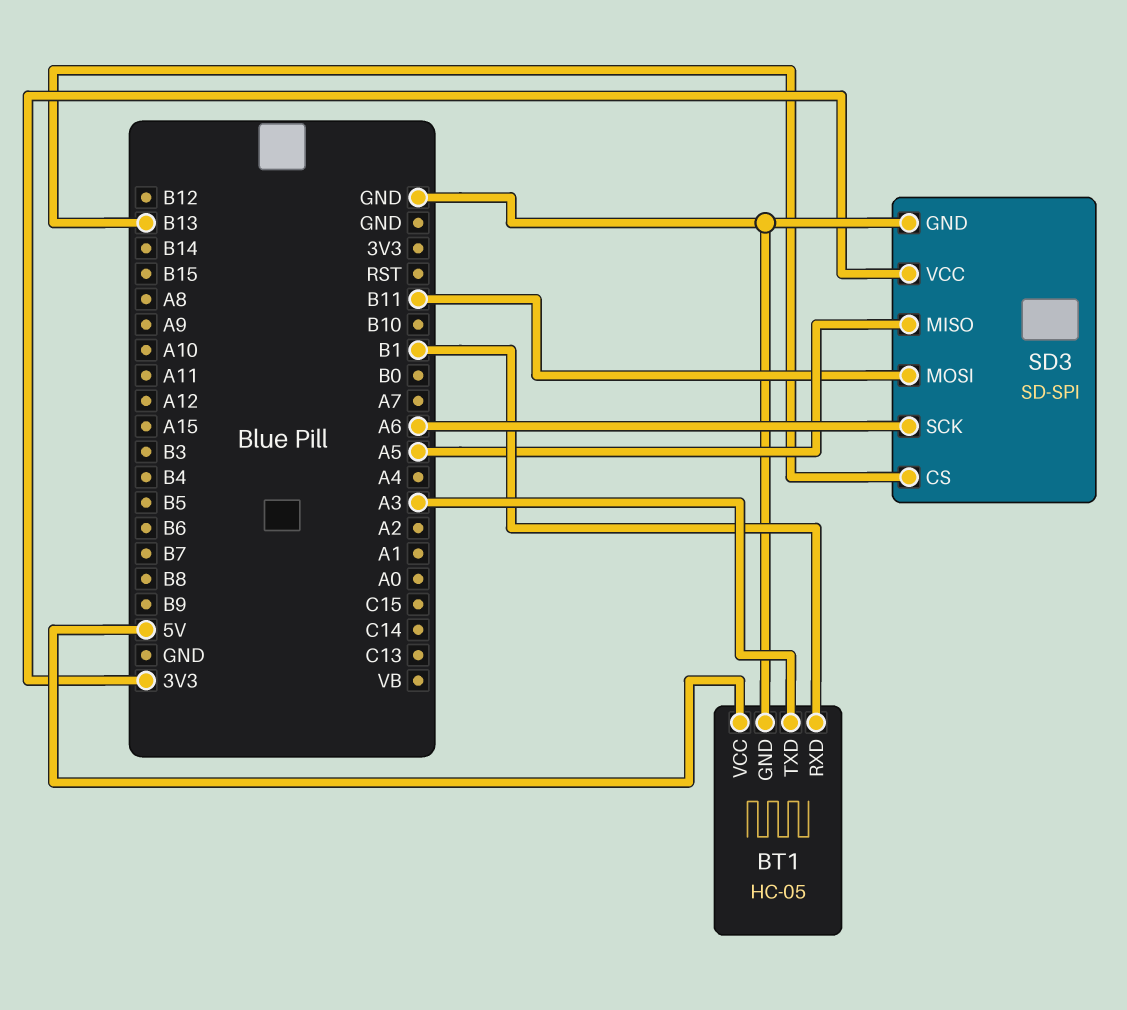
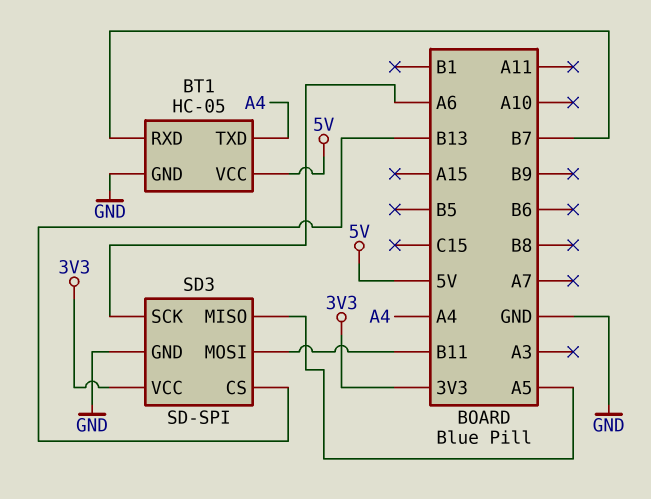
BT1 pin RXD: B1 -> B7
BT1 pin TXD: A3 -> A4

